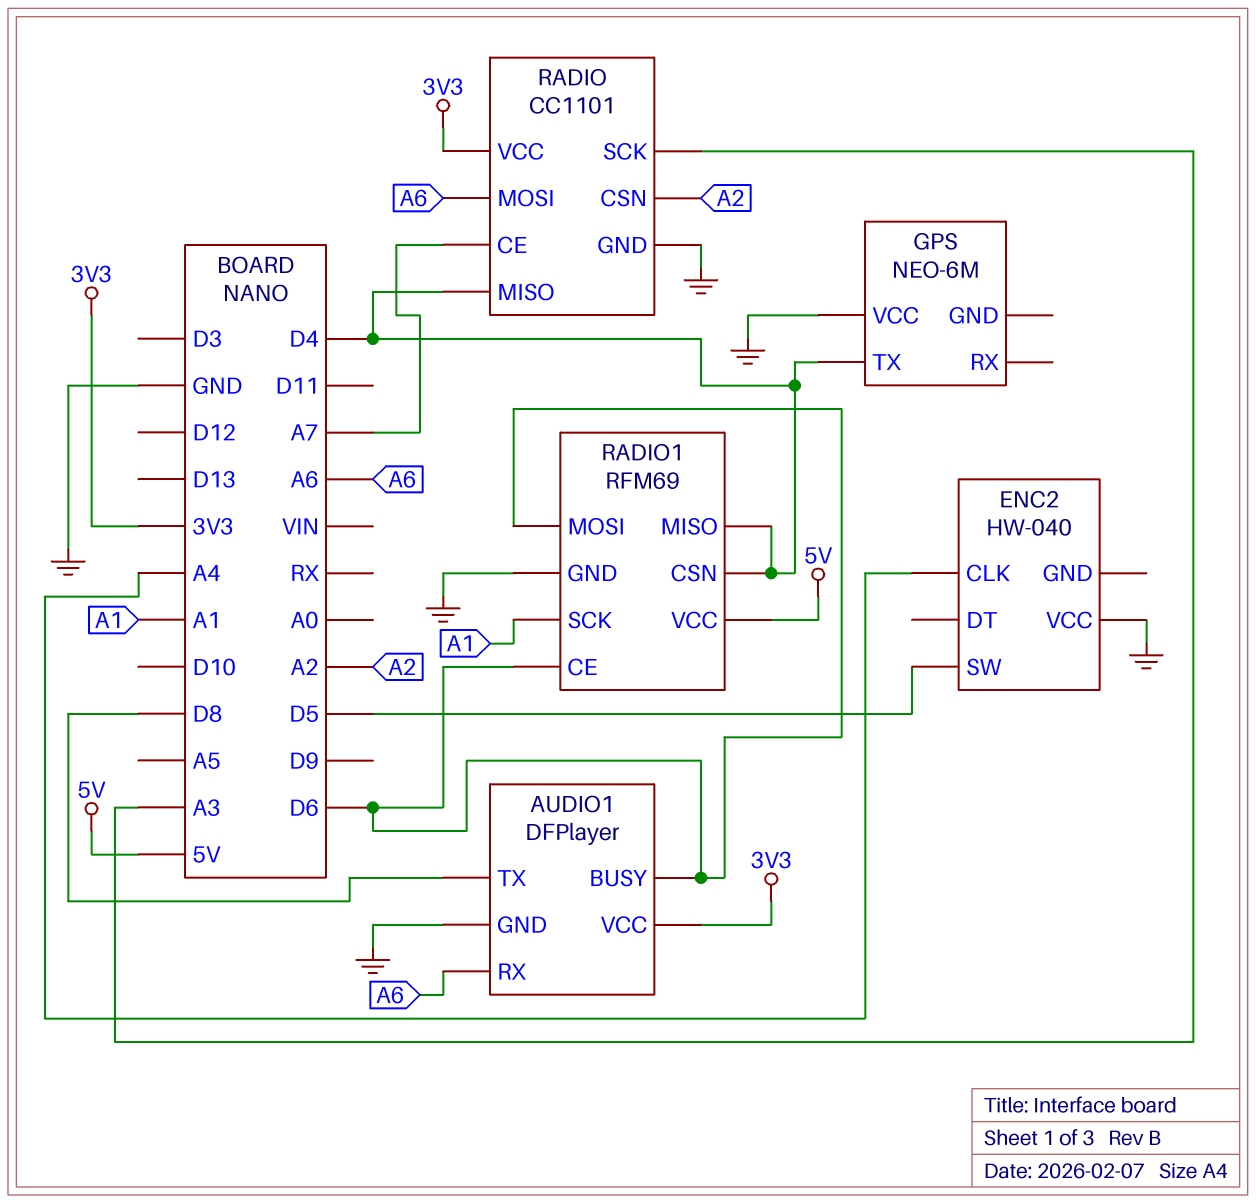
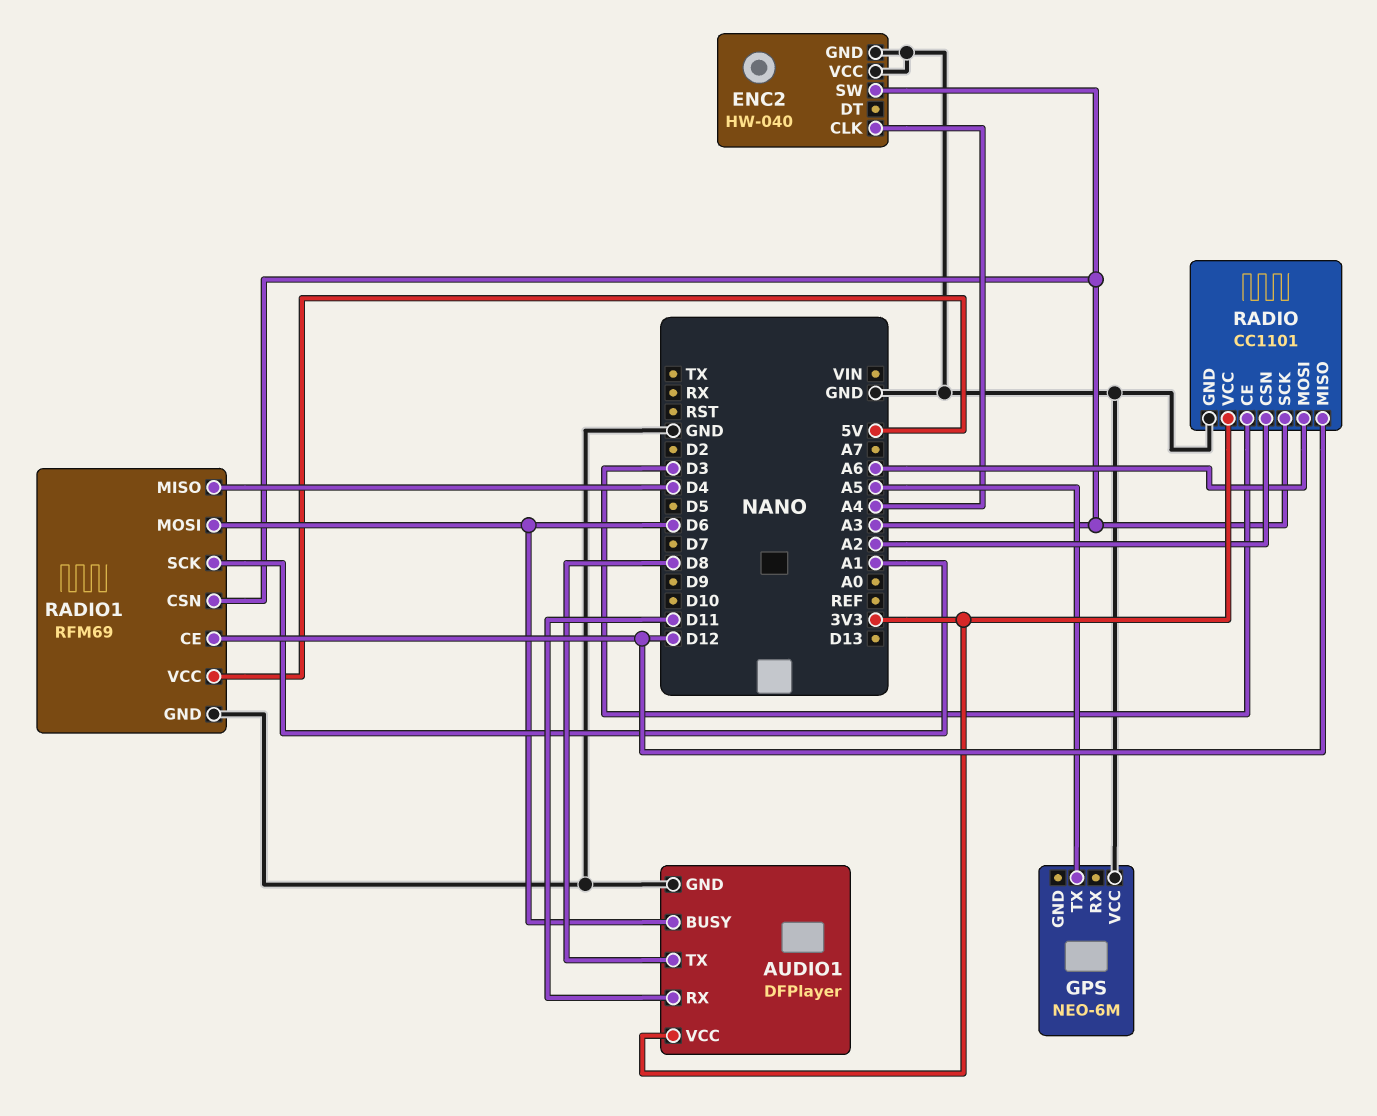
AUDIO1 pin RX: A6 -> D11
ENC2 pin GND: none -> GND
ENC2 pin SW: D5 -> A3
GPS pin TX: D4 -> A5
RADIO pin CE: A7 -> D3
RADIO pin MISO: D4 -> D12
RADIO1 pin CE: D6 -> D12
RADIO1 pin CSN: D4 -> A3

